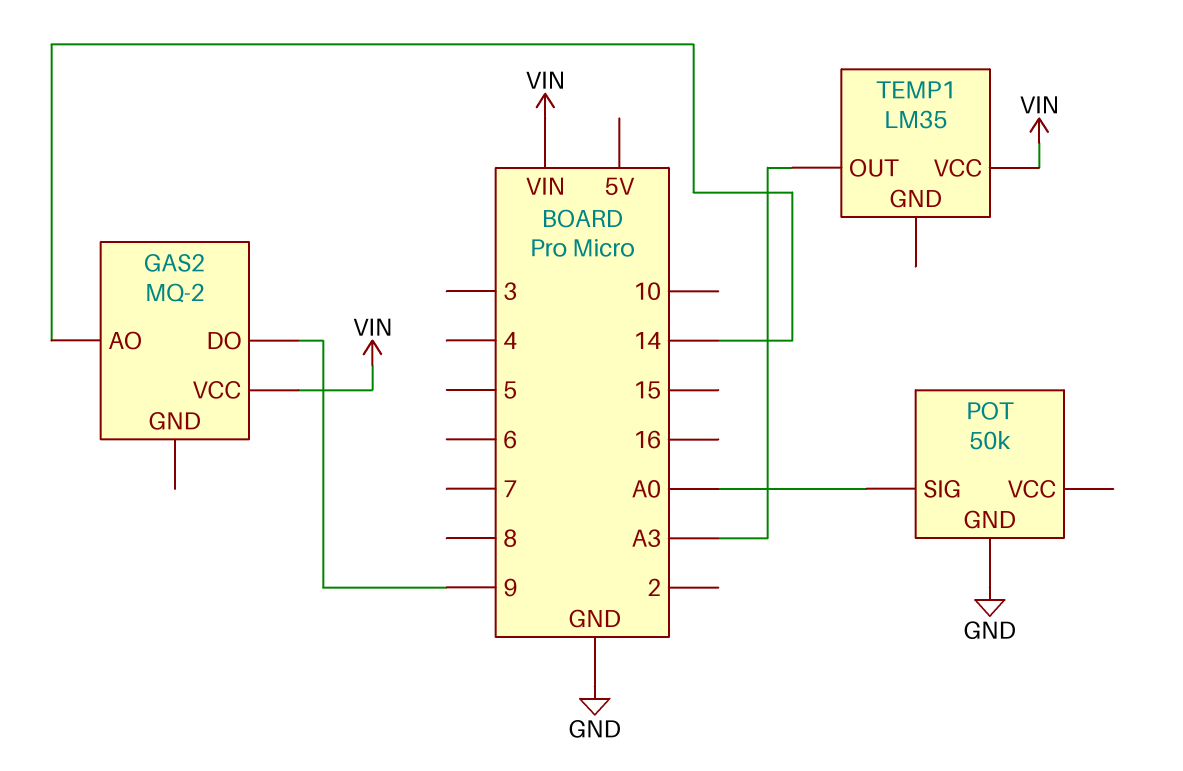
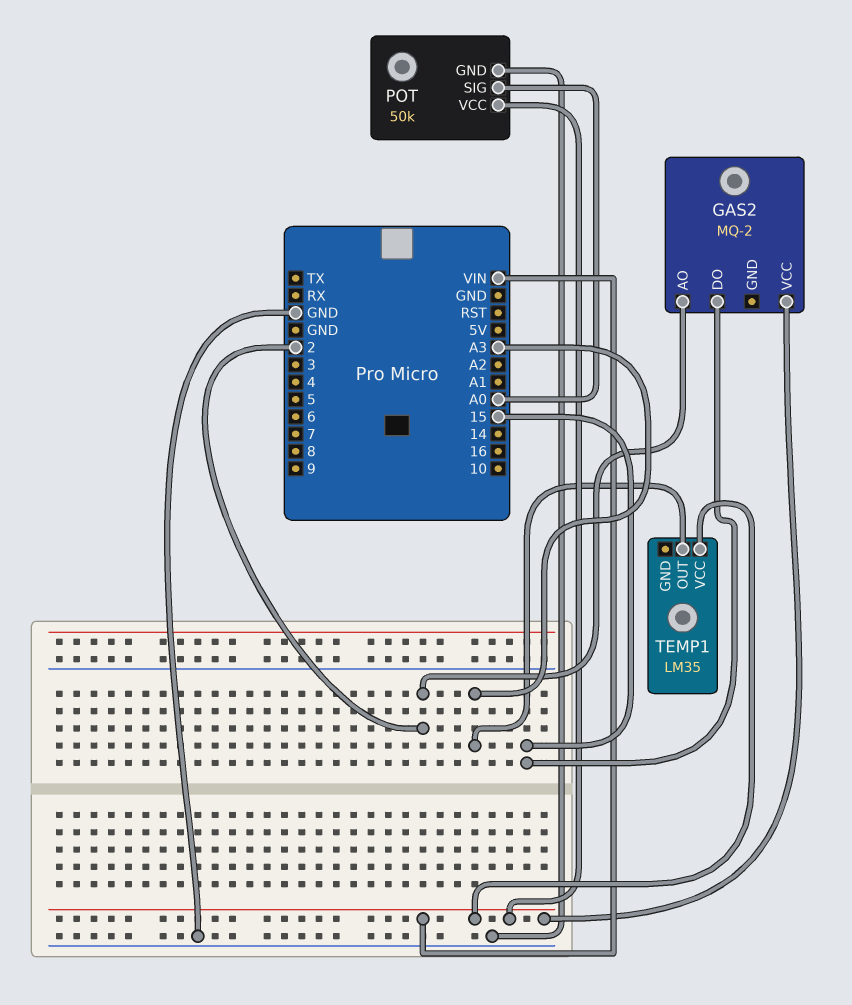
GAS2 pin AO: 14 -> 2
GAS2 pin DO: 9 -> 15
POT pin VCC: none -> VIN

